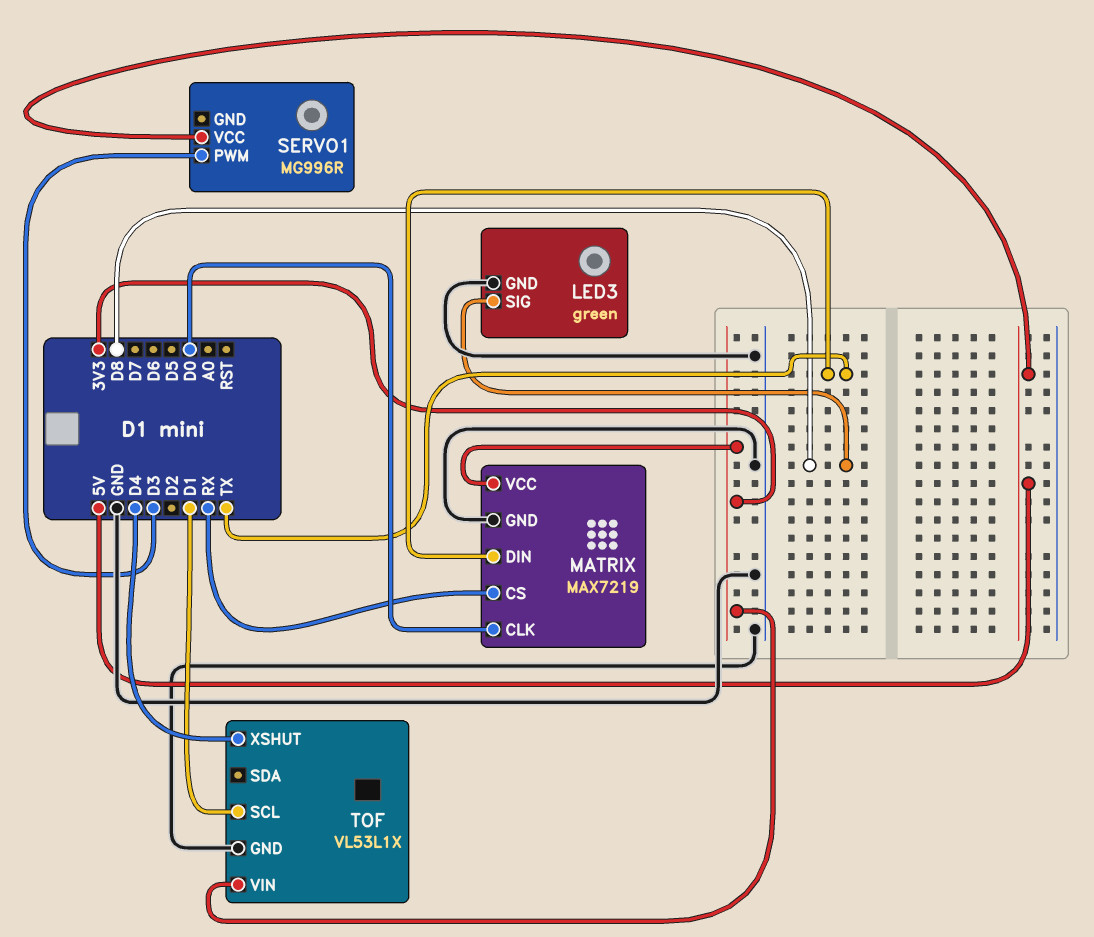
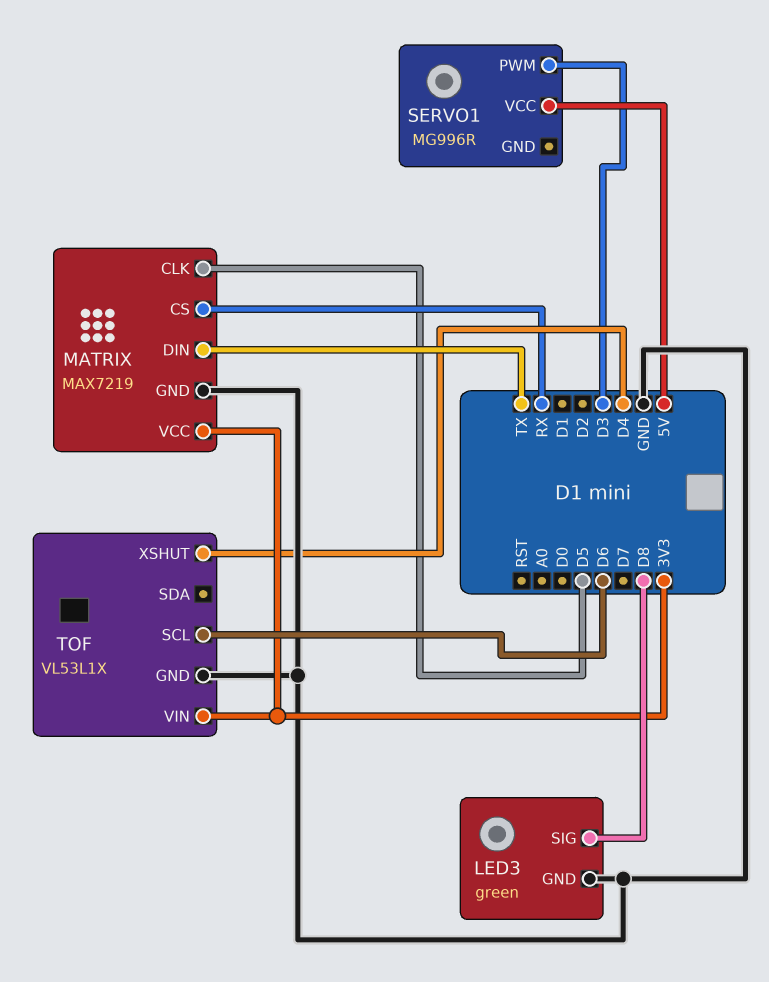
MATRIX pin CLK: D0 -> D5
TOF pin SCL: D1 -> D6

